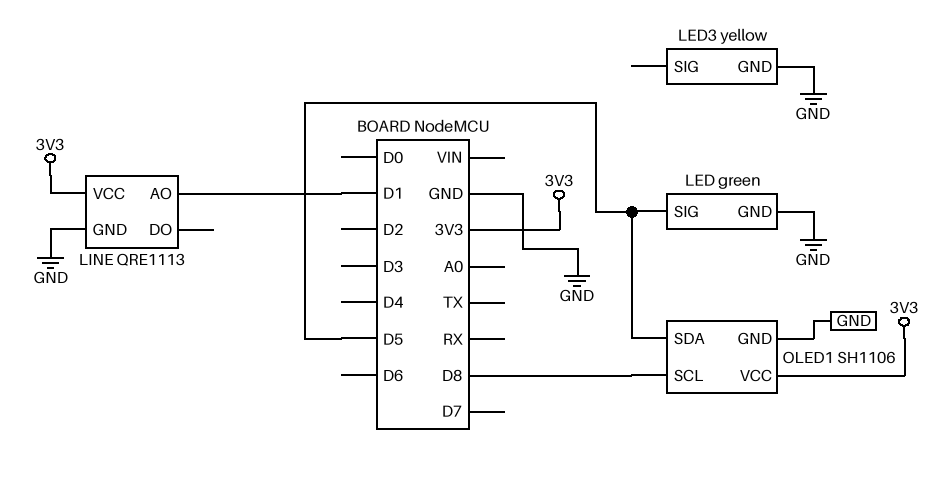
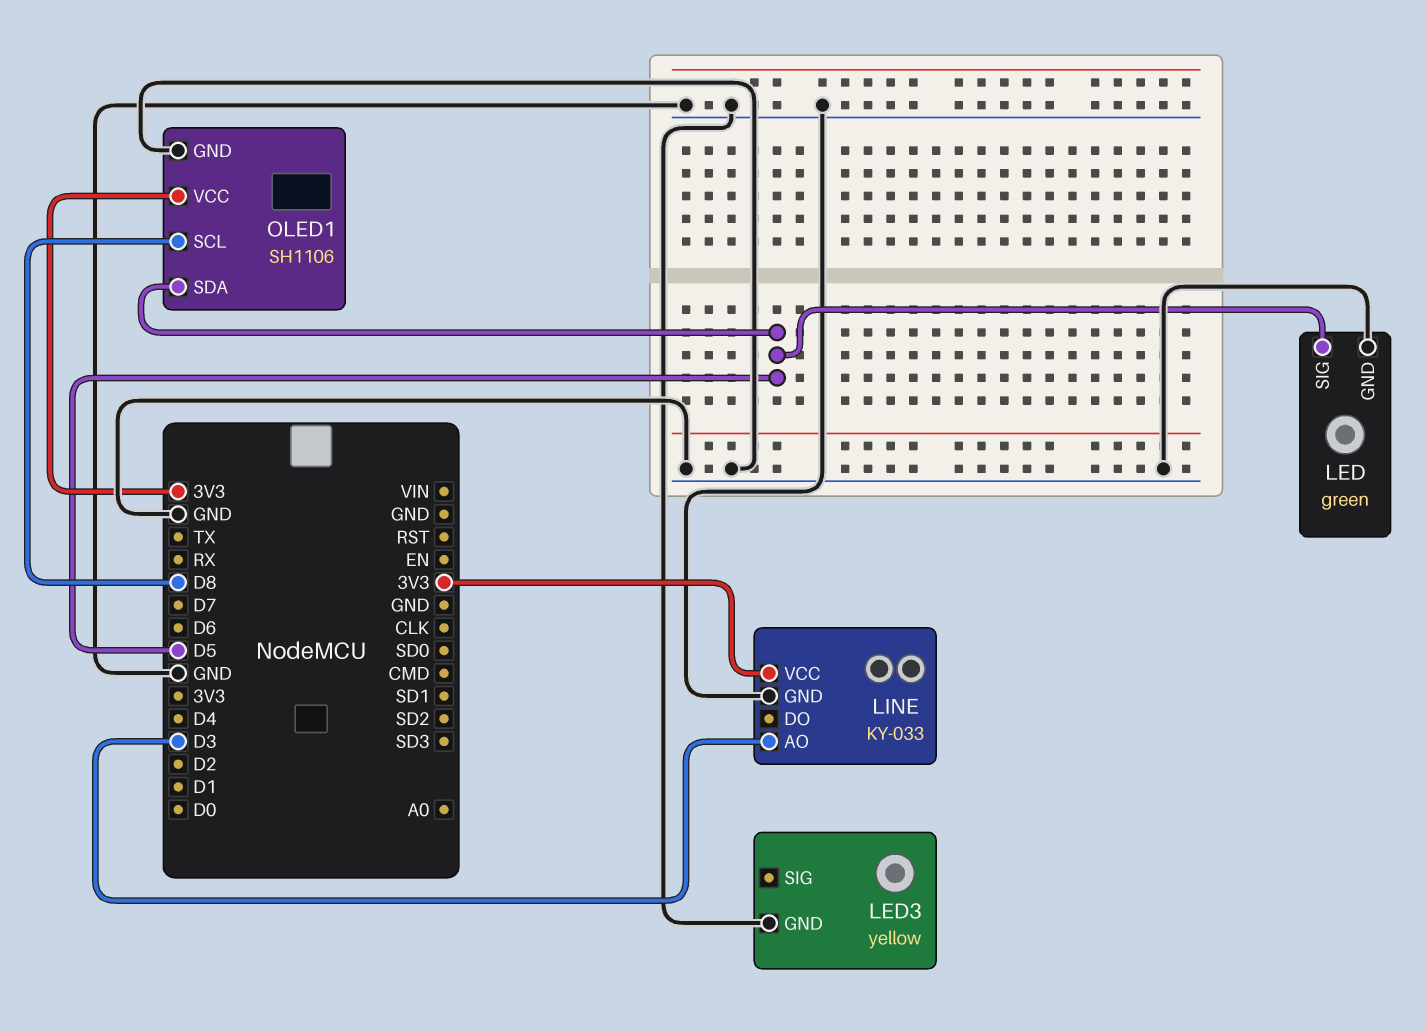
LINE: QRE1113 -> KY-033
LINE pin AO: D1 -> D3

